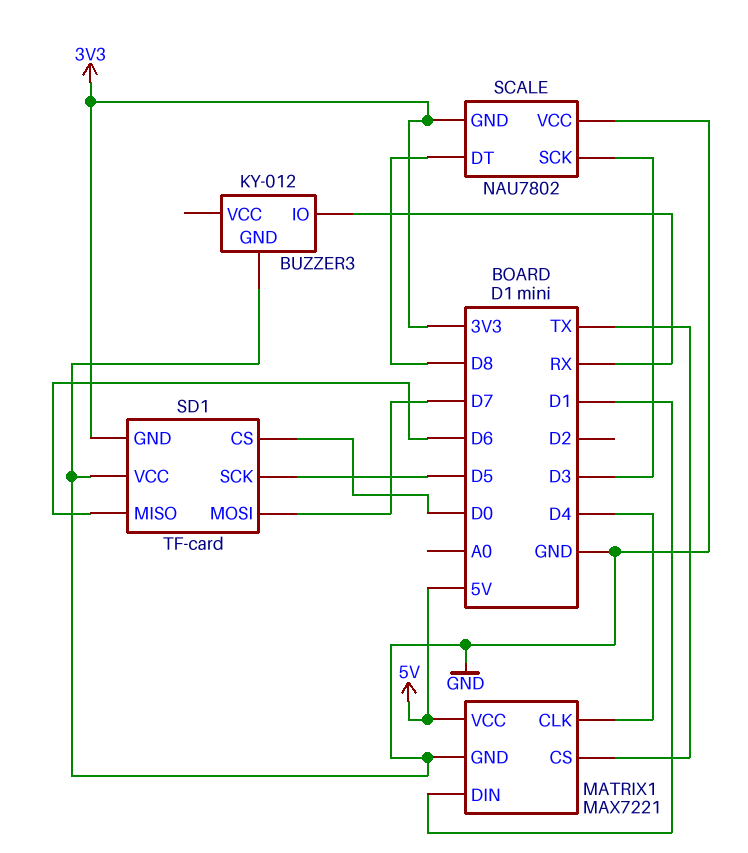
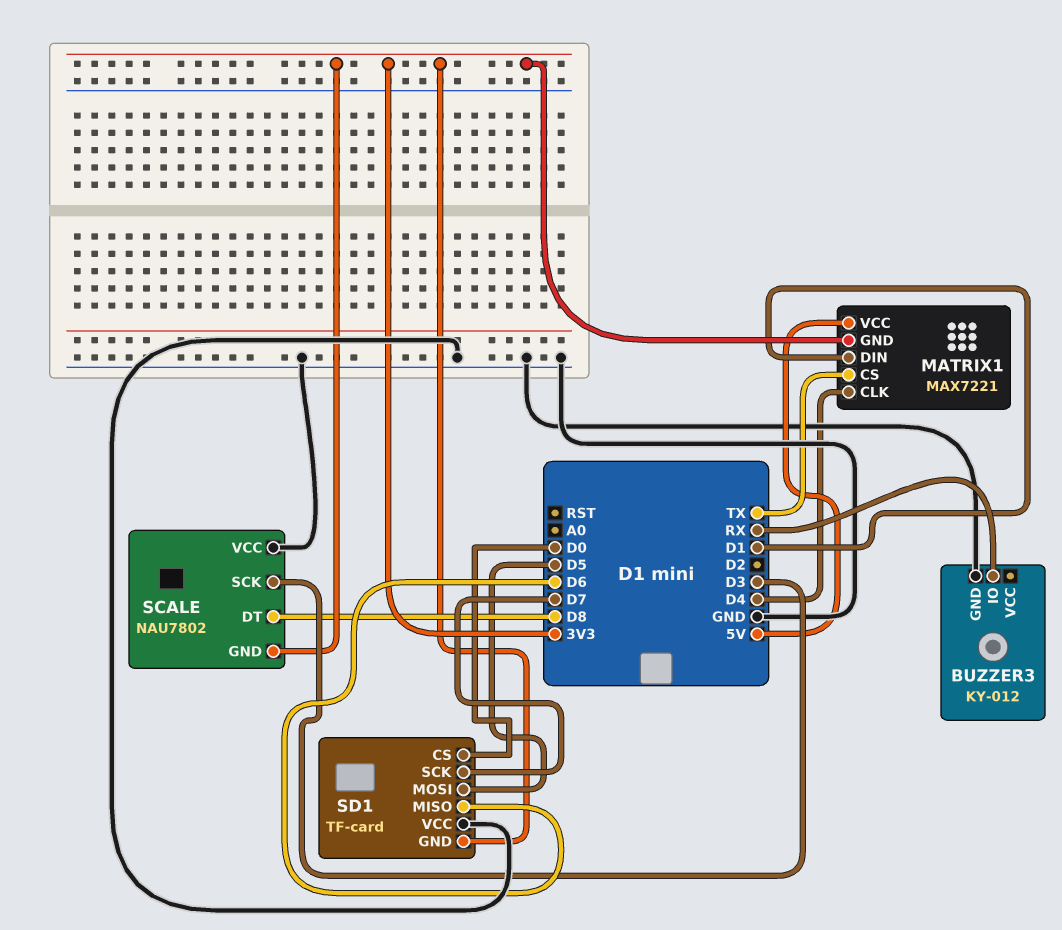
MATRIX1 pin GND: GND -> 3V3
SD1 pin MOSI: D7 -> D5
SD1 pin SCK: D5 -> D7

